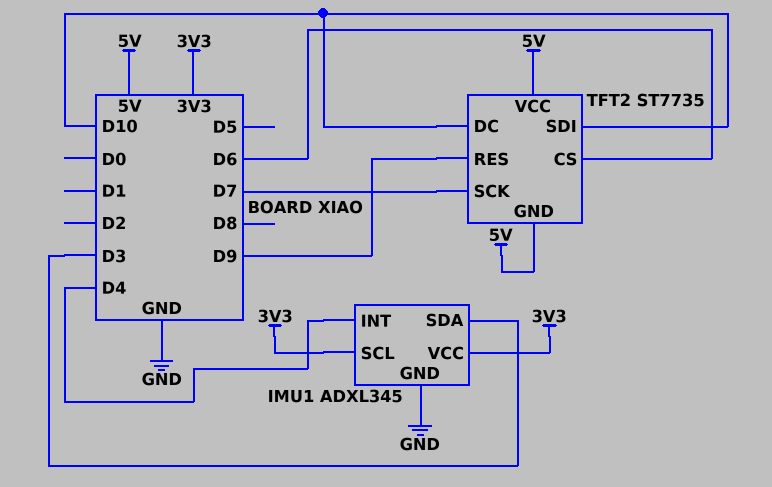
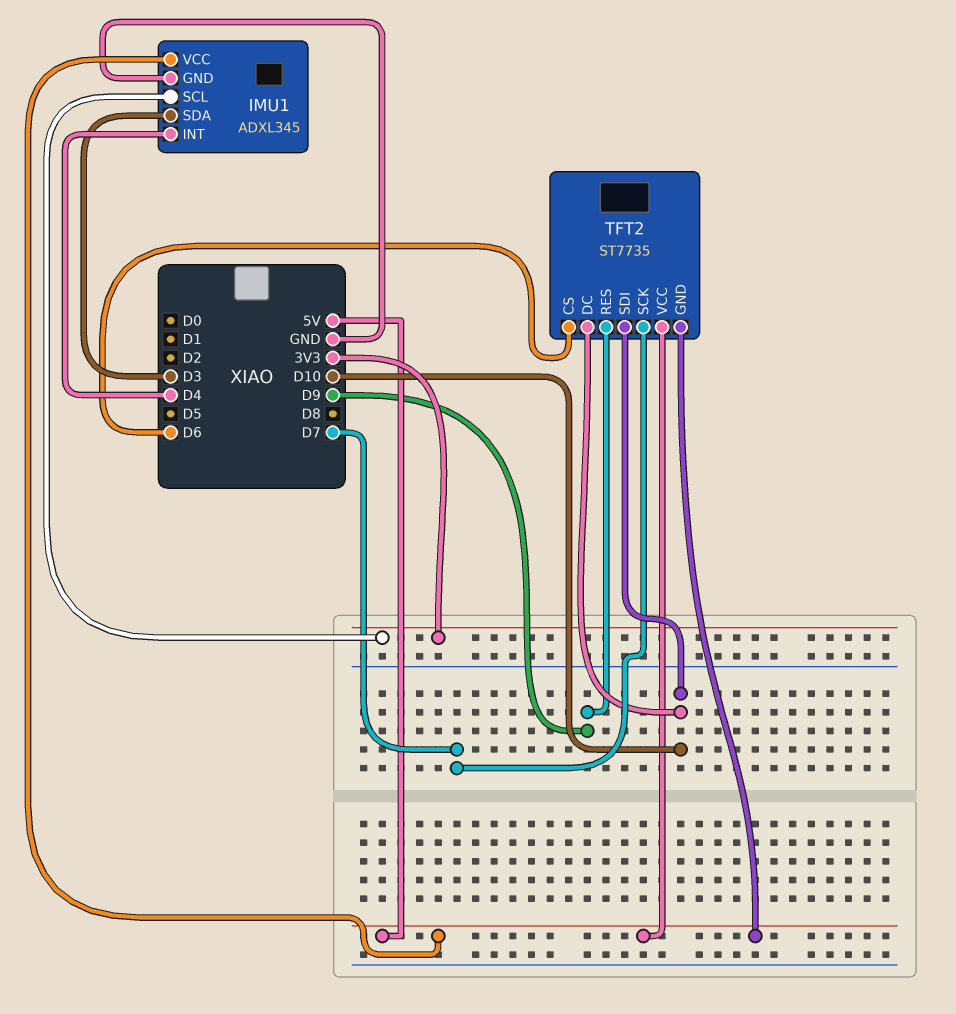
IMU1 pin VCC: 3V3 -> 5V

